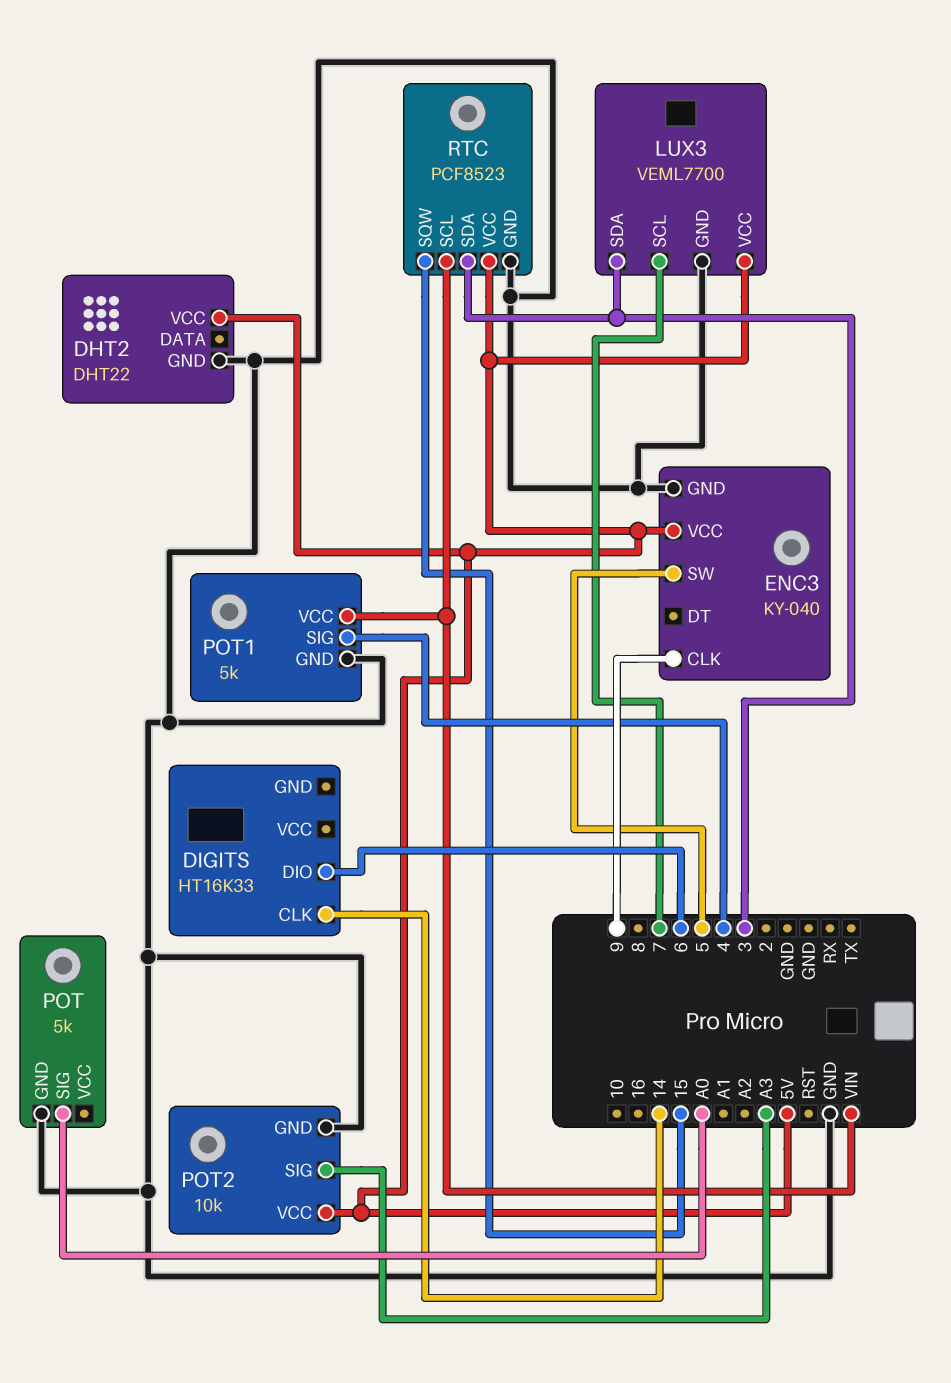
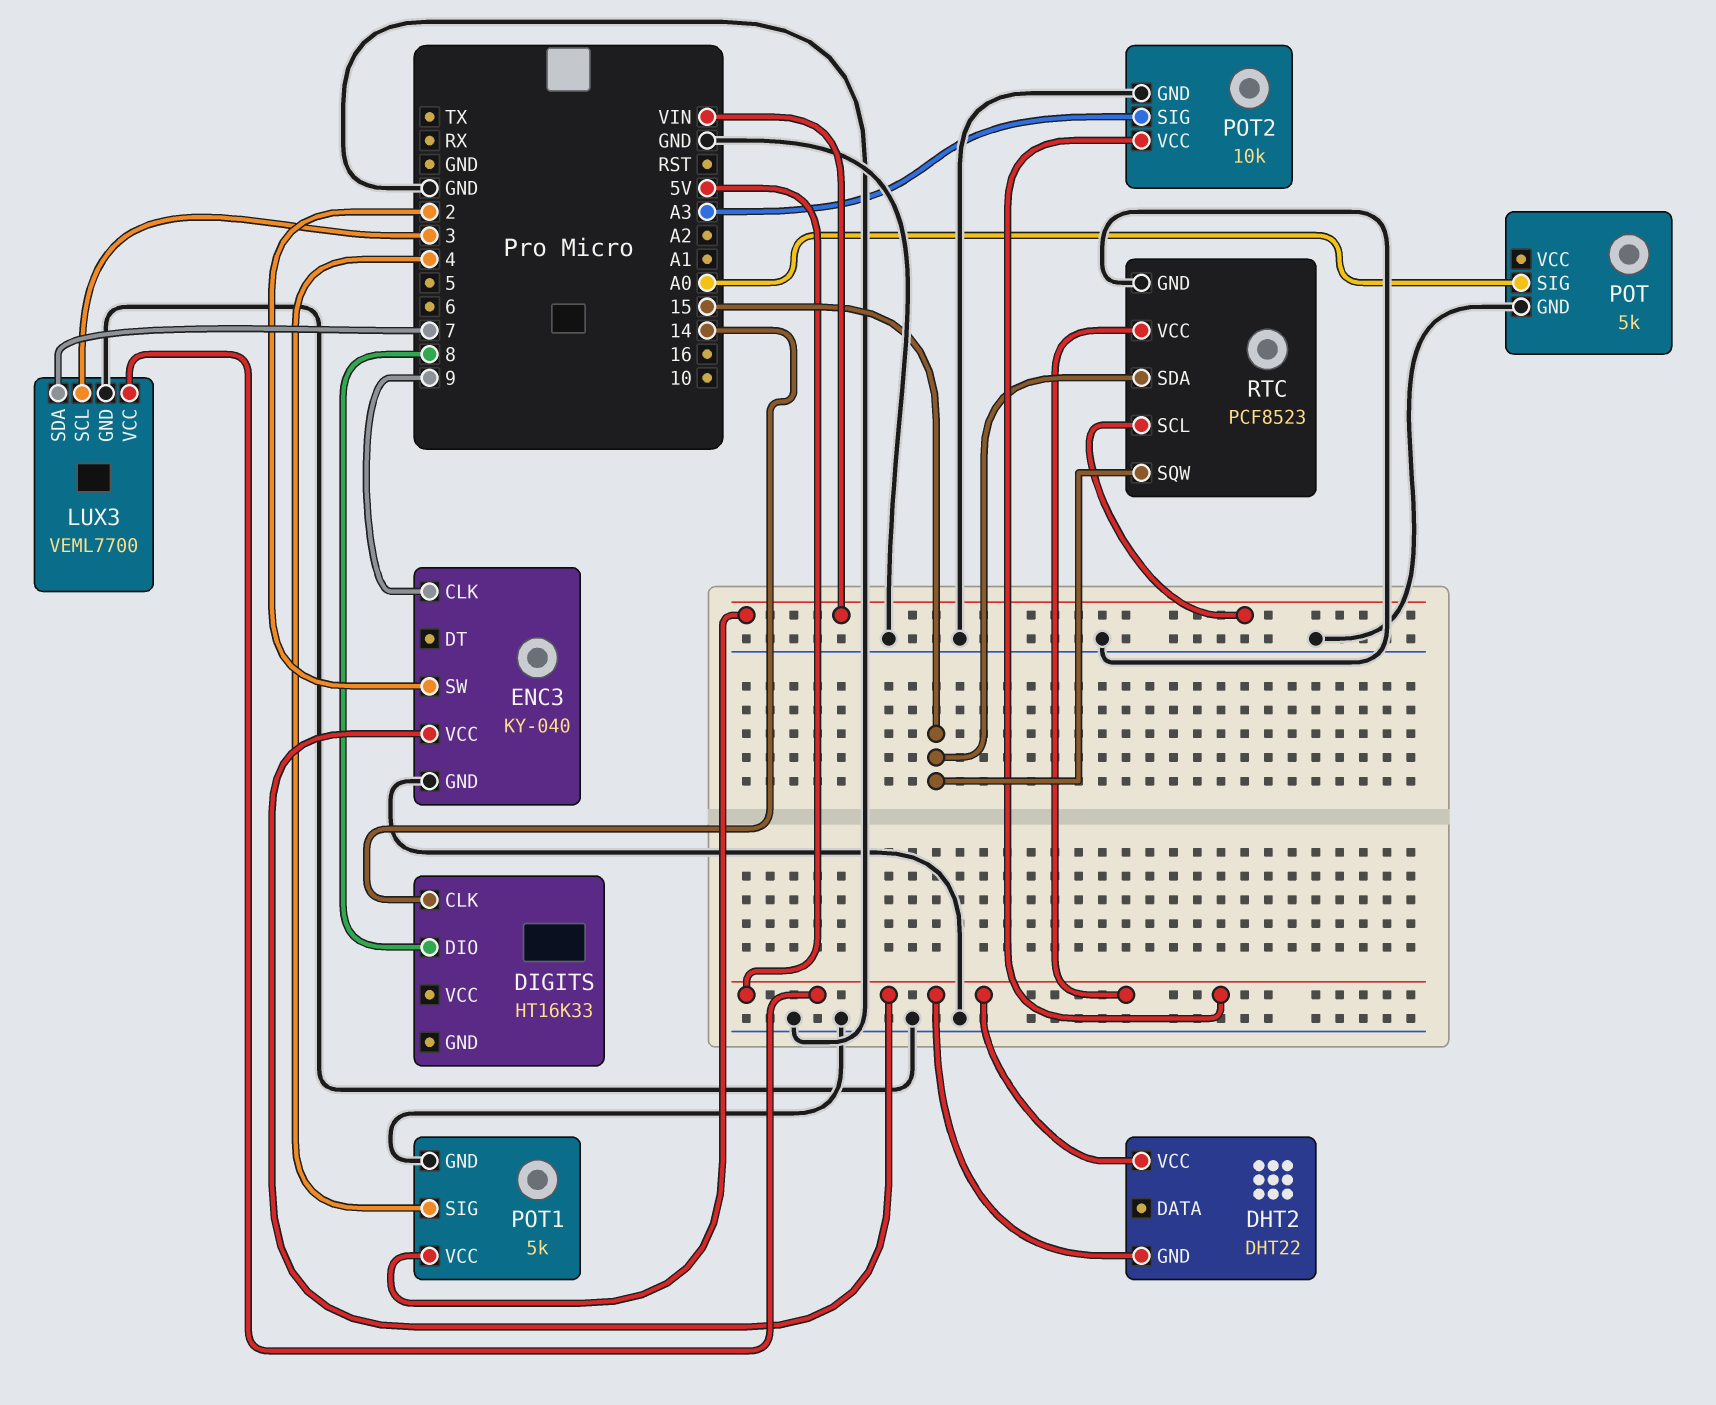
DHT2 pin GND: GND -> 5V
DIGITS pin DIO: 6 -> 8
ENC3 pin SW: 5 -> 2
LUX3 pin SCL: 7 -> 3
LUX3 pin SDA: 3 -> 7
RTC pin SDA: 3 -> 15

